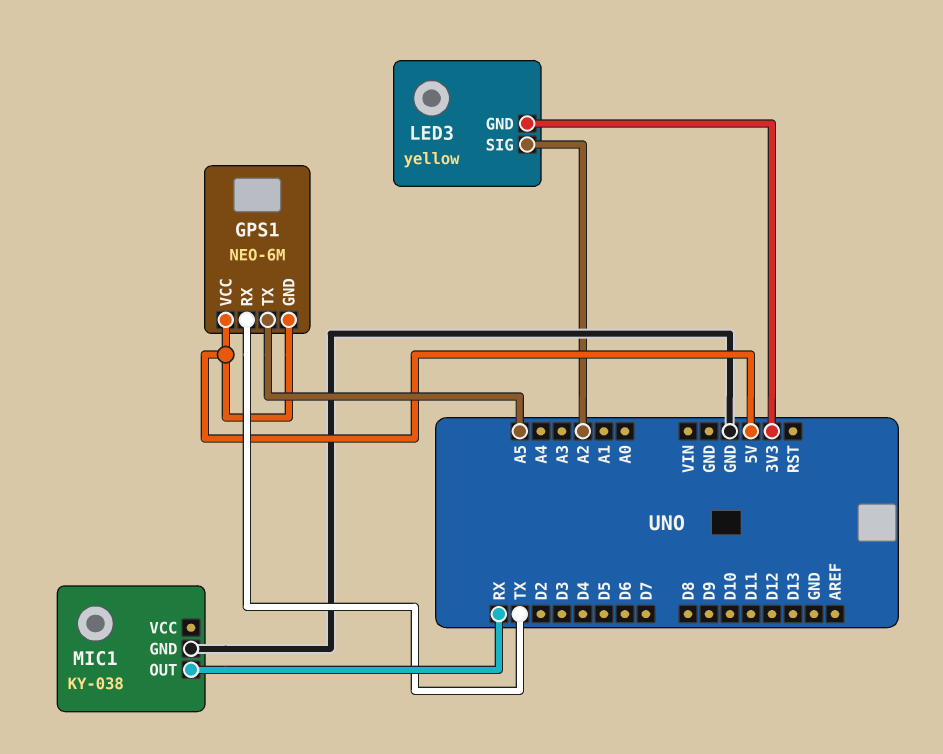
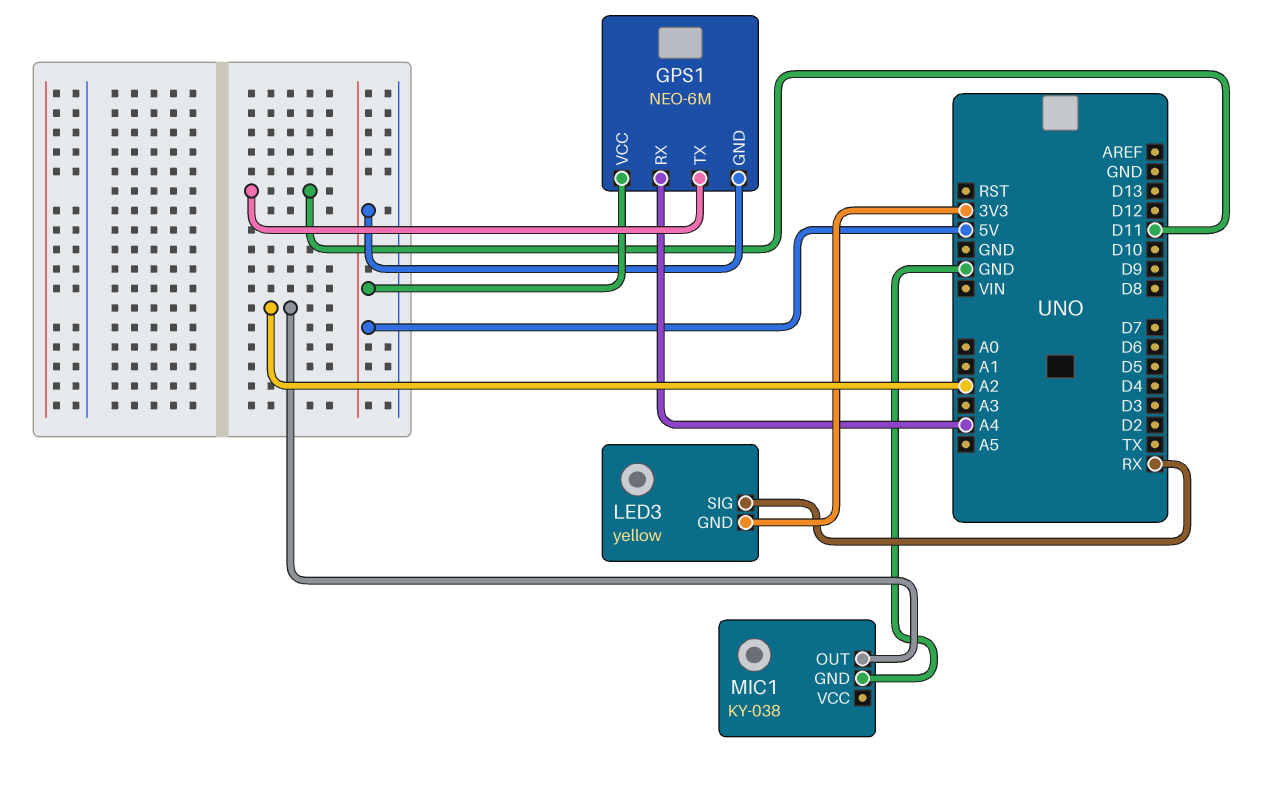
GPS1 pin RX: TX -> A4
GPS1 pin TX: A5 -> D11
LED3 pin SIG: A2 -> RX
MIC1 pin OUT: RX -> A2

